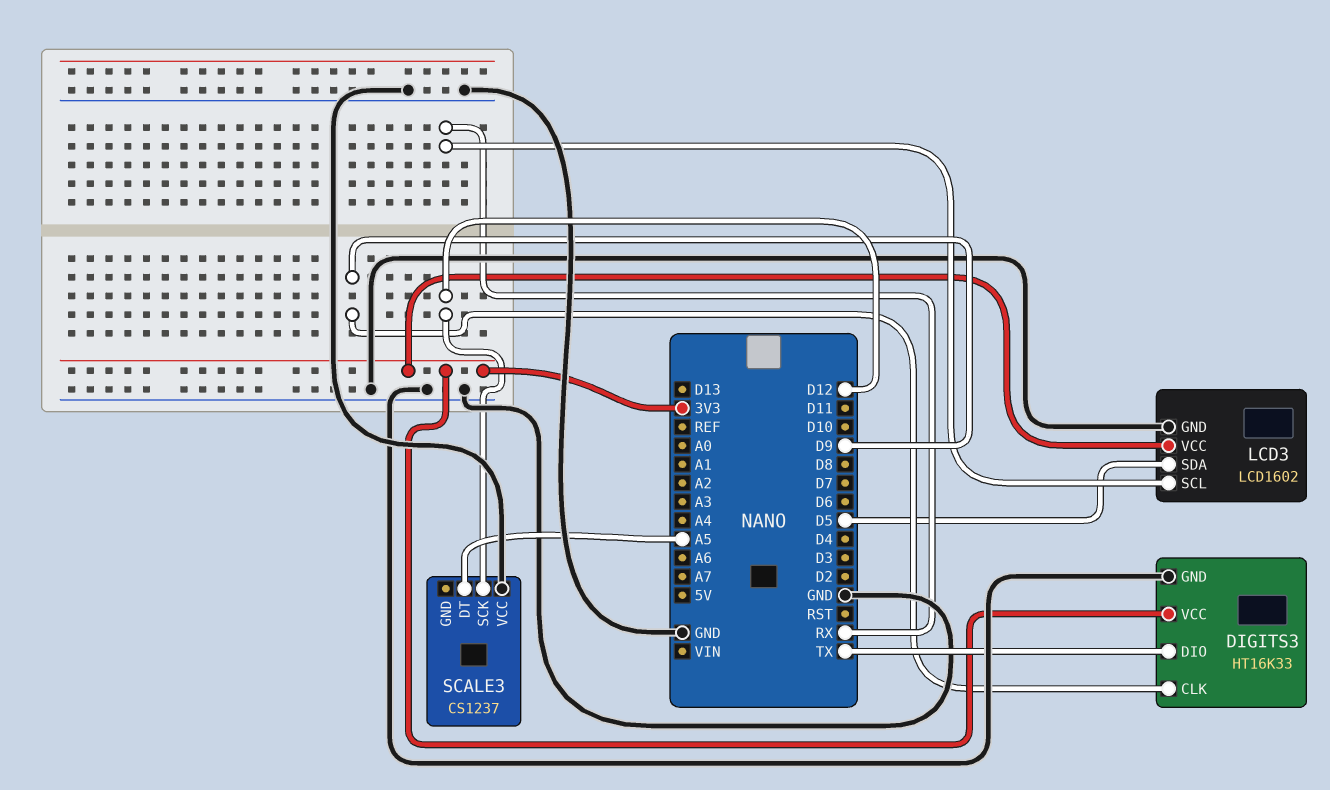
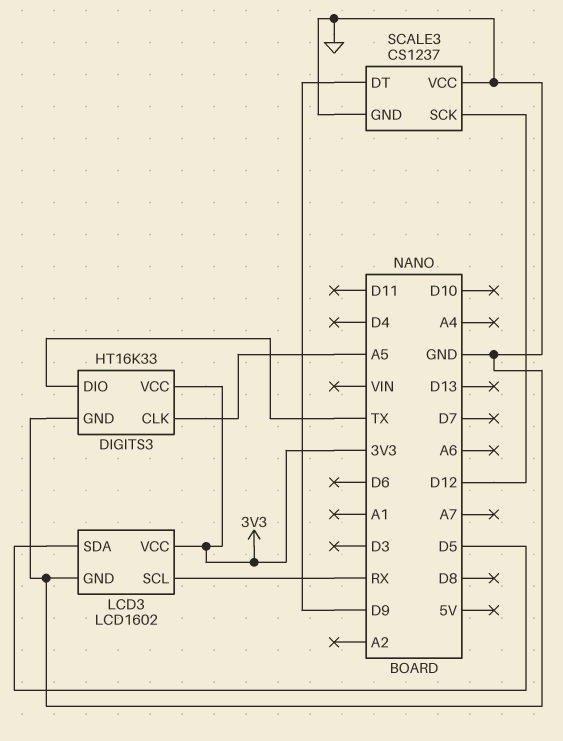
DIGITS3 pin CLK: D9 -> A5
SCALE3 pin DT: A5 -> D9
SCALE3 pin GND: none -> GND

